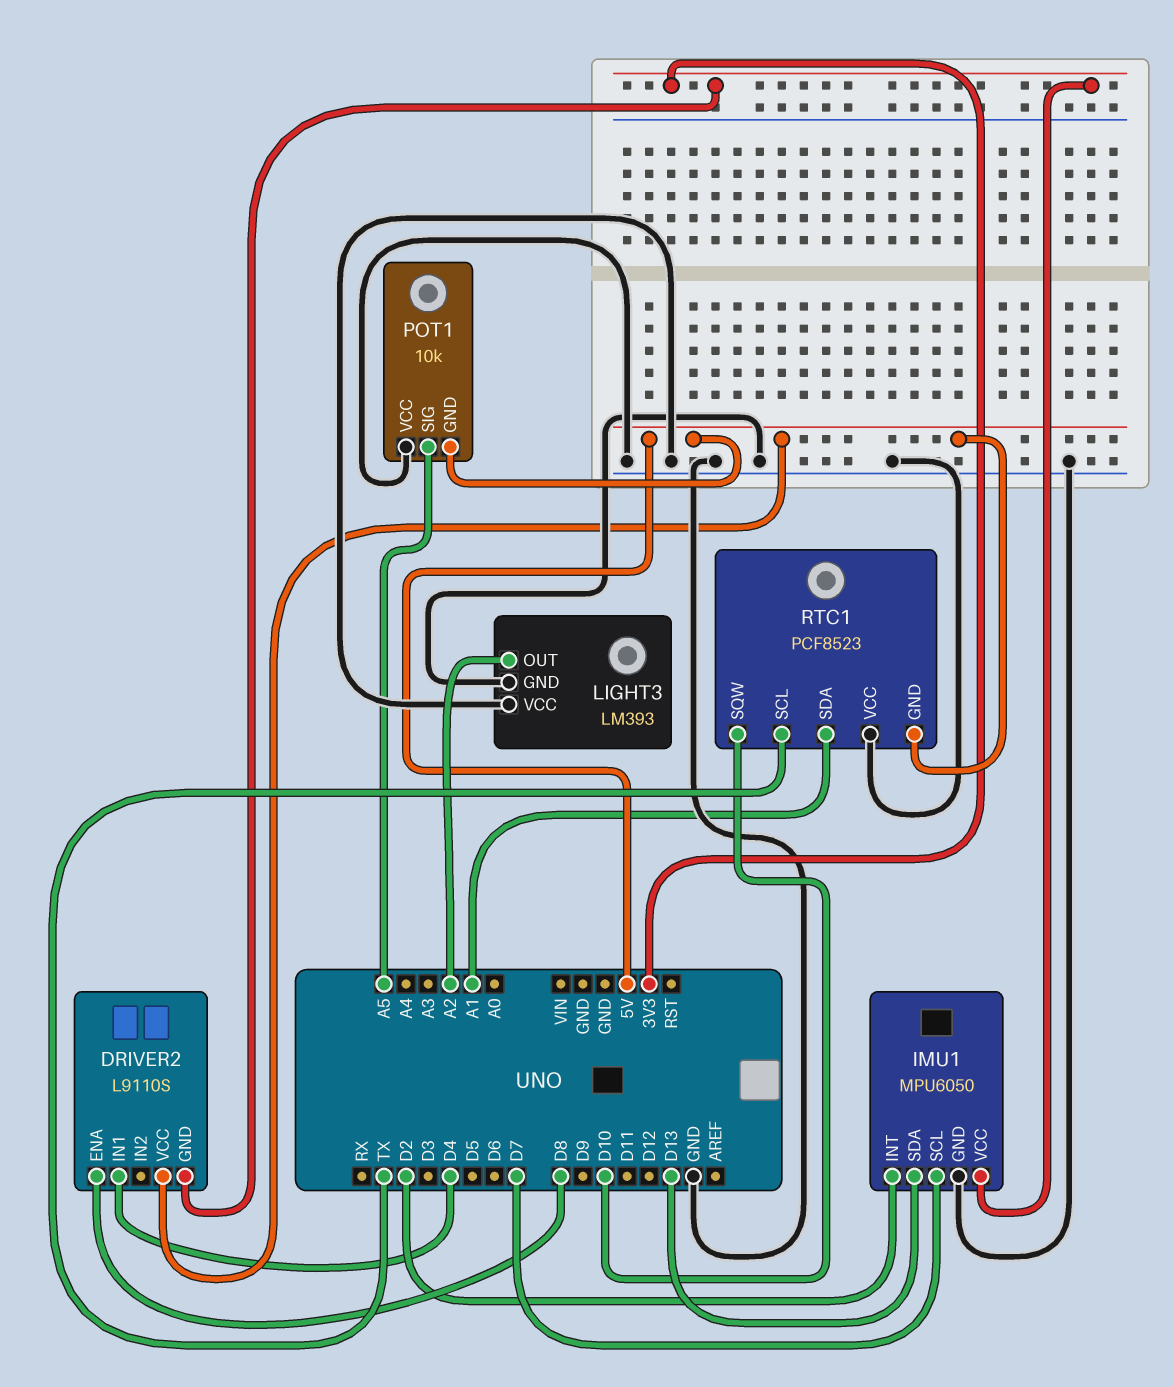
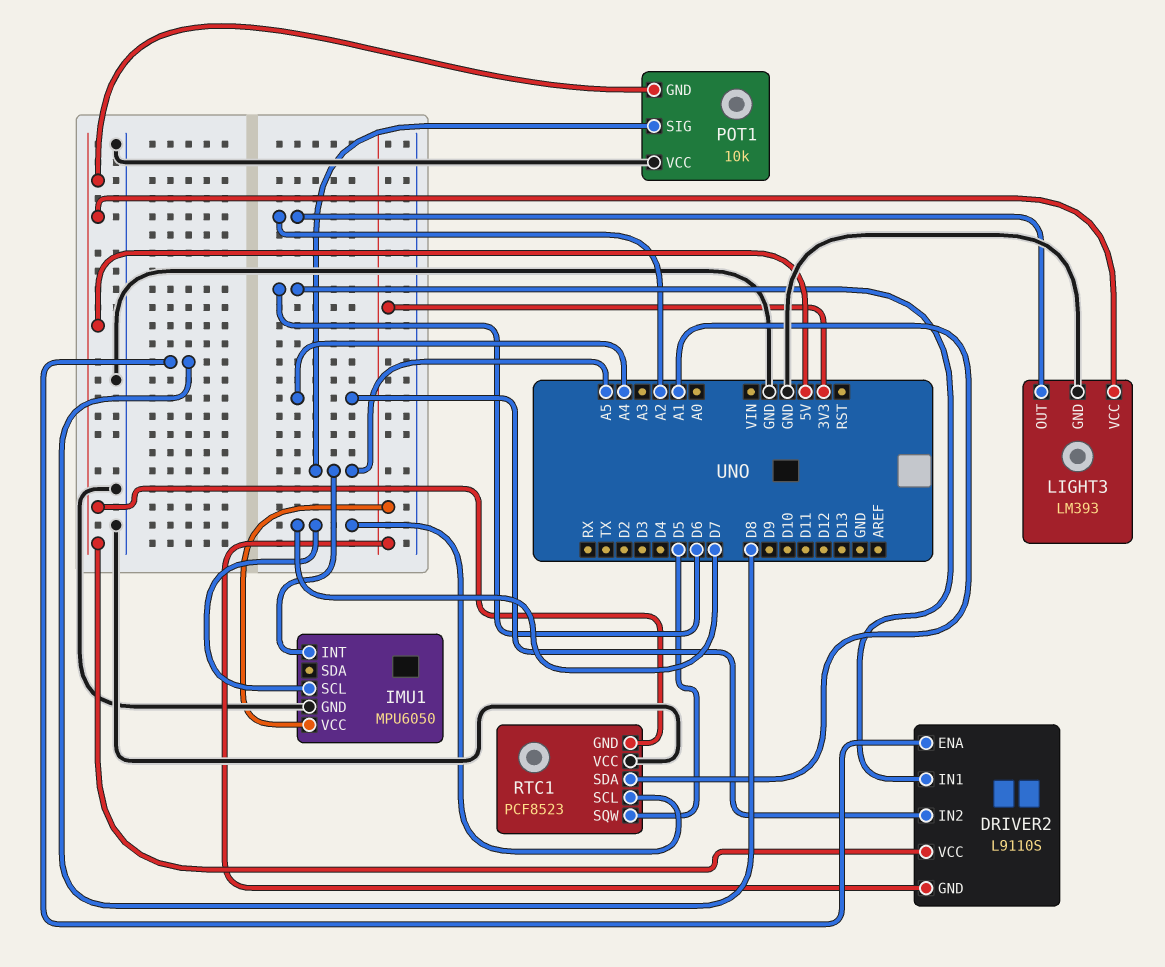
DRIVER2 pin IN1: D4 -> D6
DRIVER2 pin IN2: none -> A4
IMU1 pin INT: D2 -> A5
IMU1 pin SDA: D13 -> none
LIGHT3 pin VCC: GND -> 5V
RTC1 pin SCL: TX -> D7
RTC1 pin SQW: D10 -> D5

